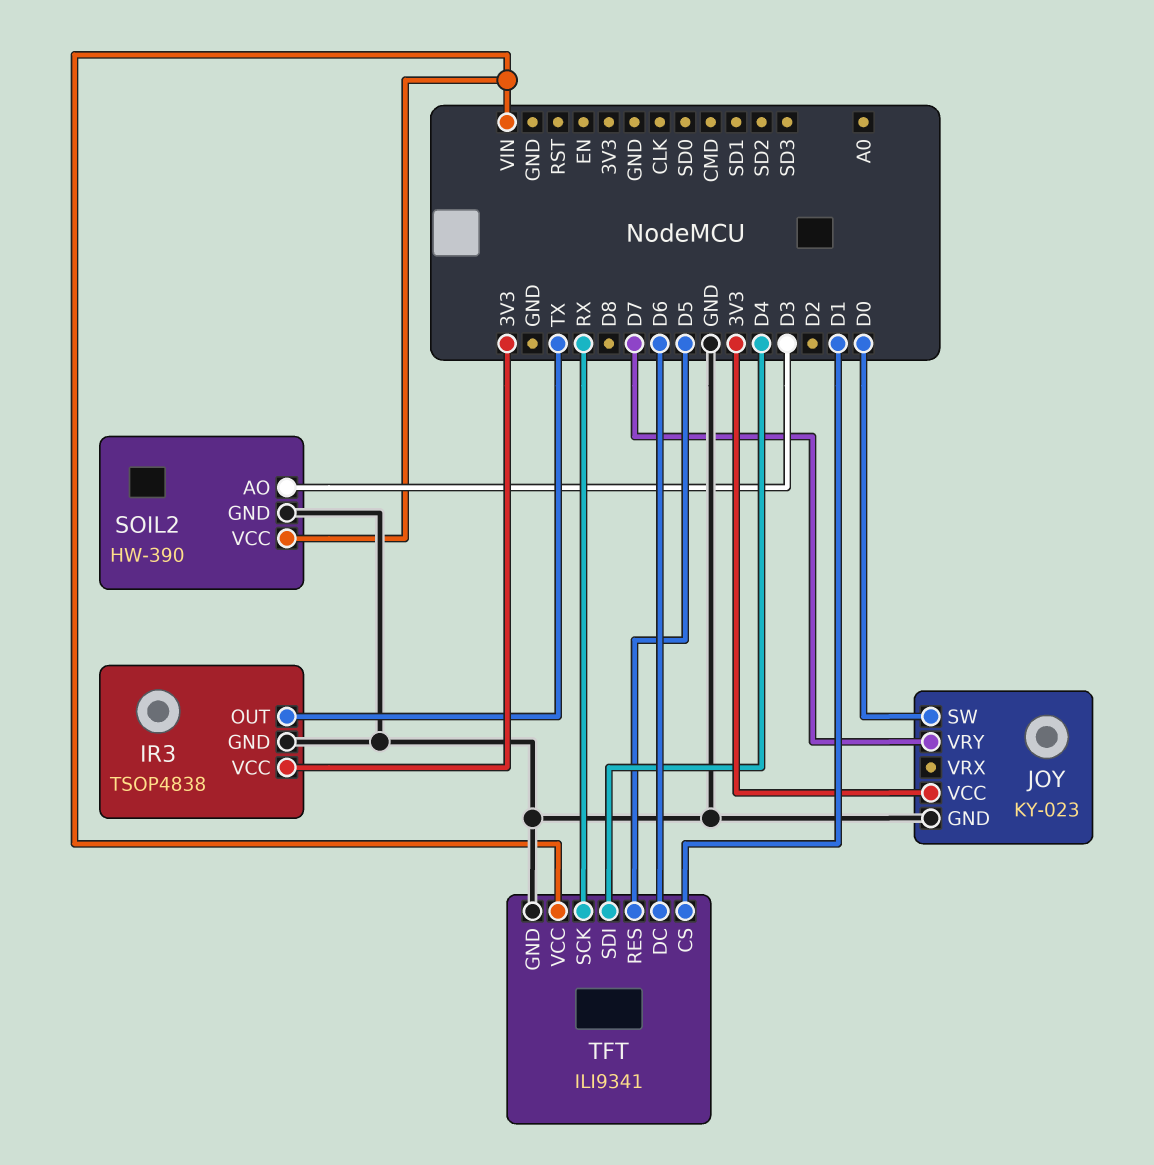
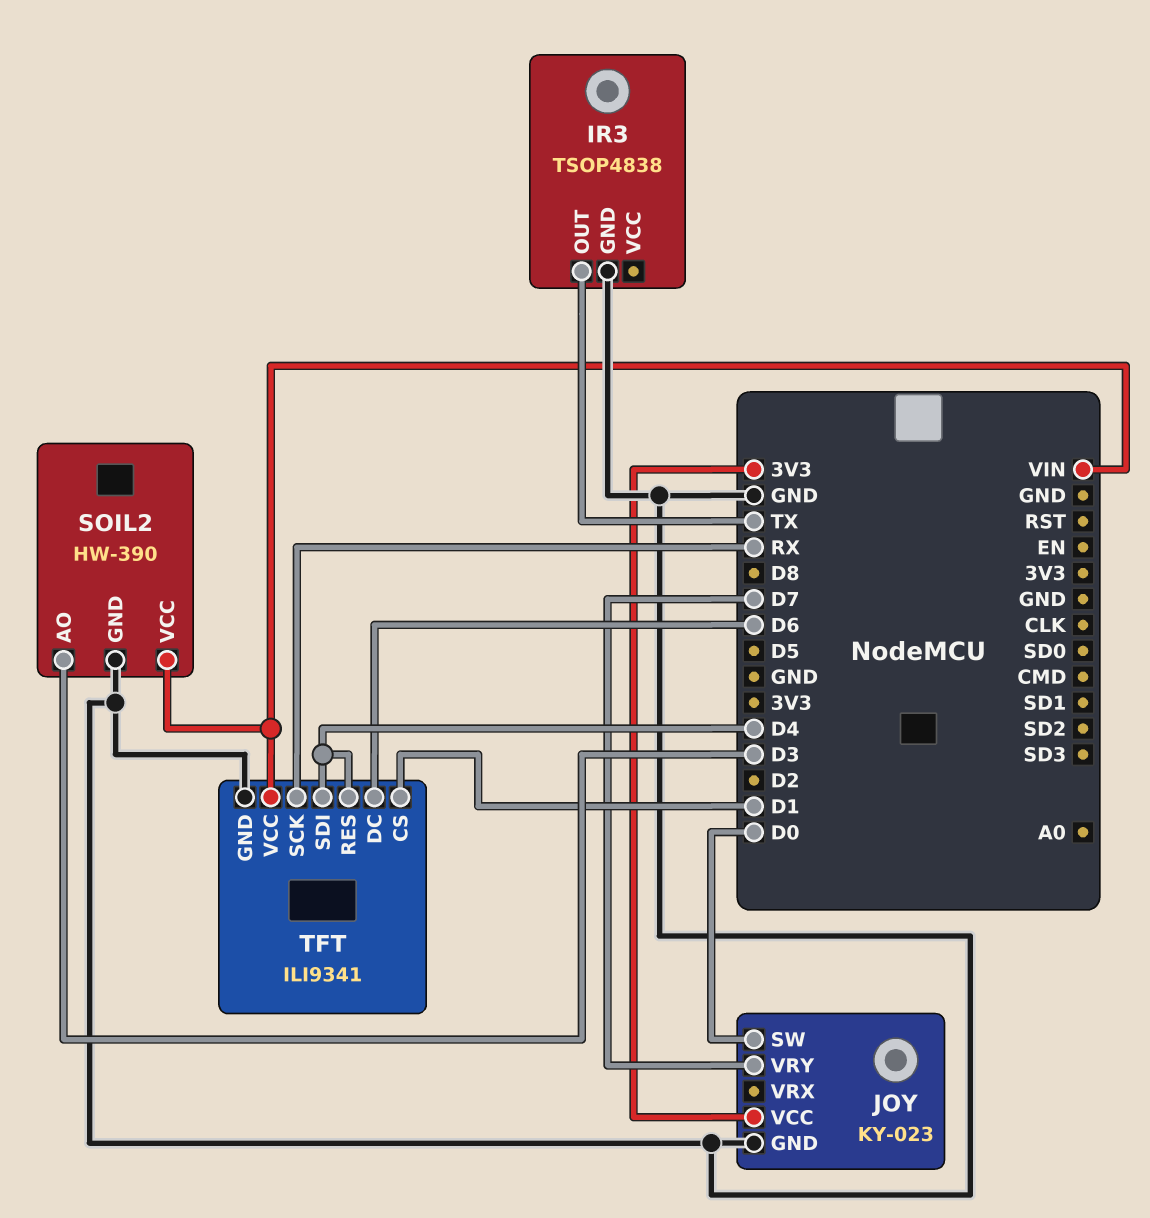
IR3 pin VCC: 3V3 -> none
TFT pin RES: D5 -> D4

